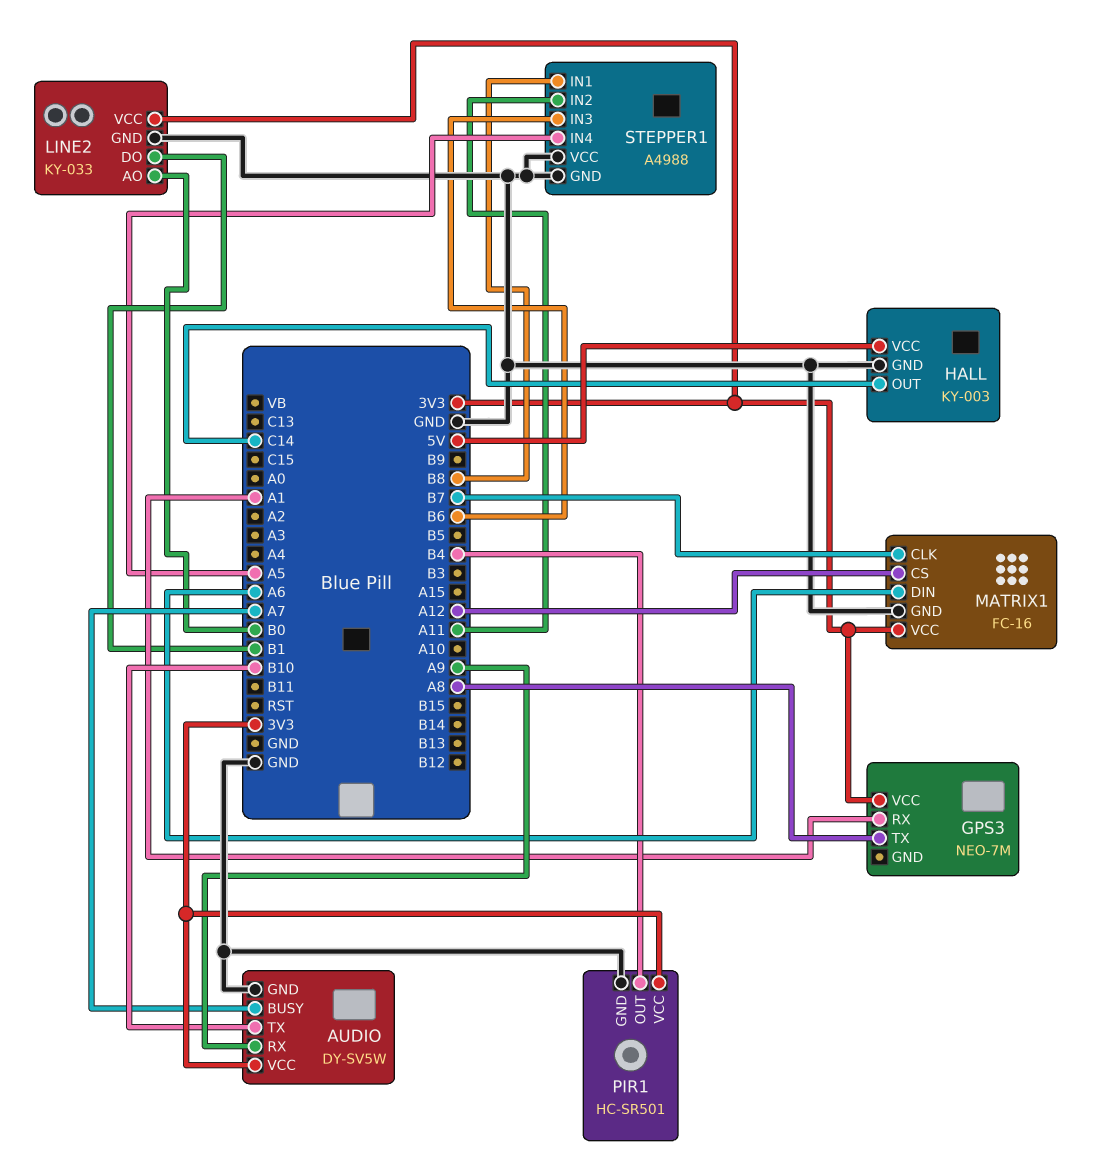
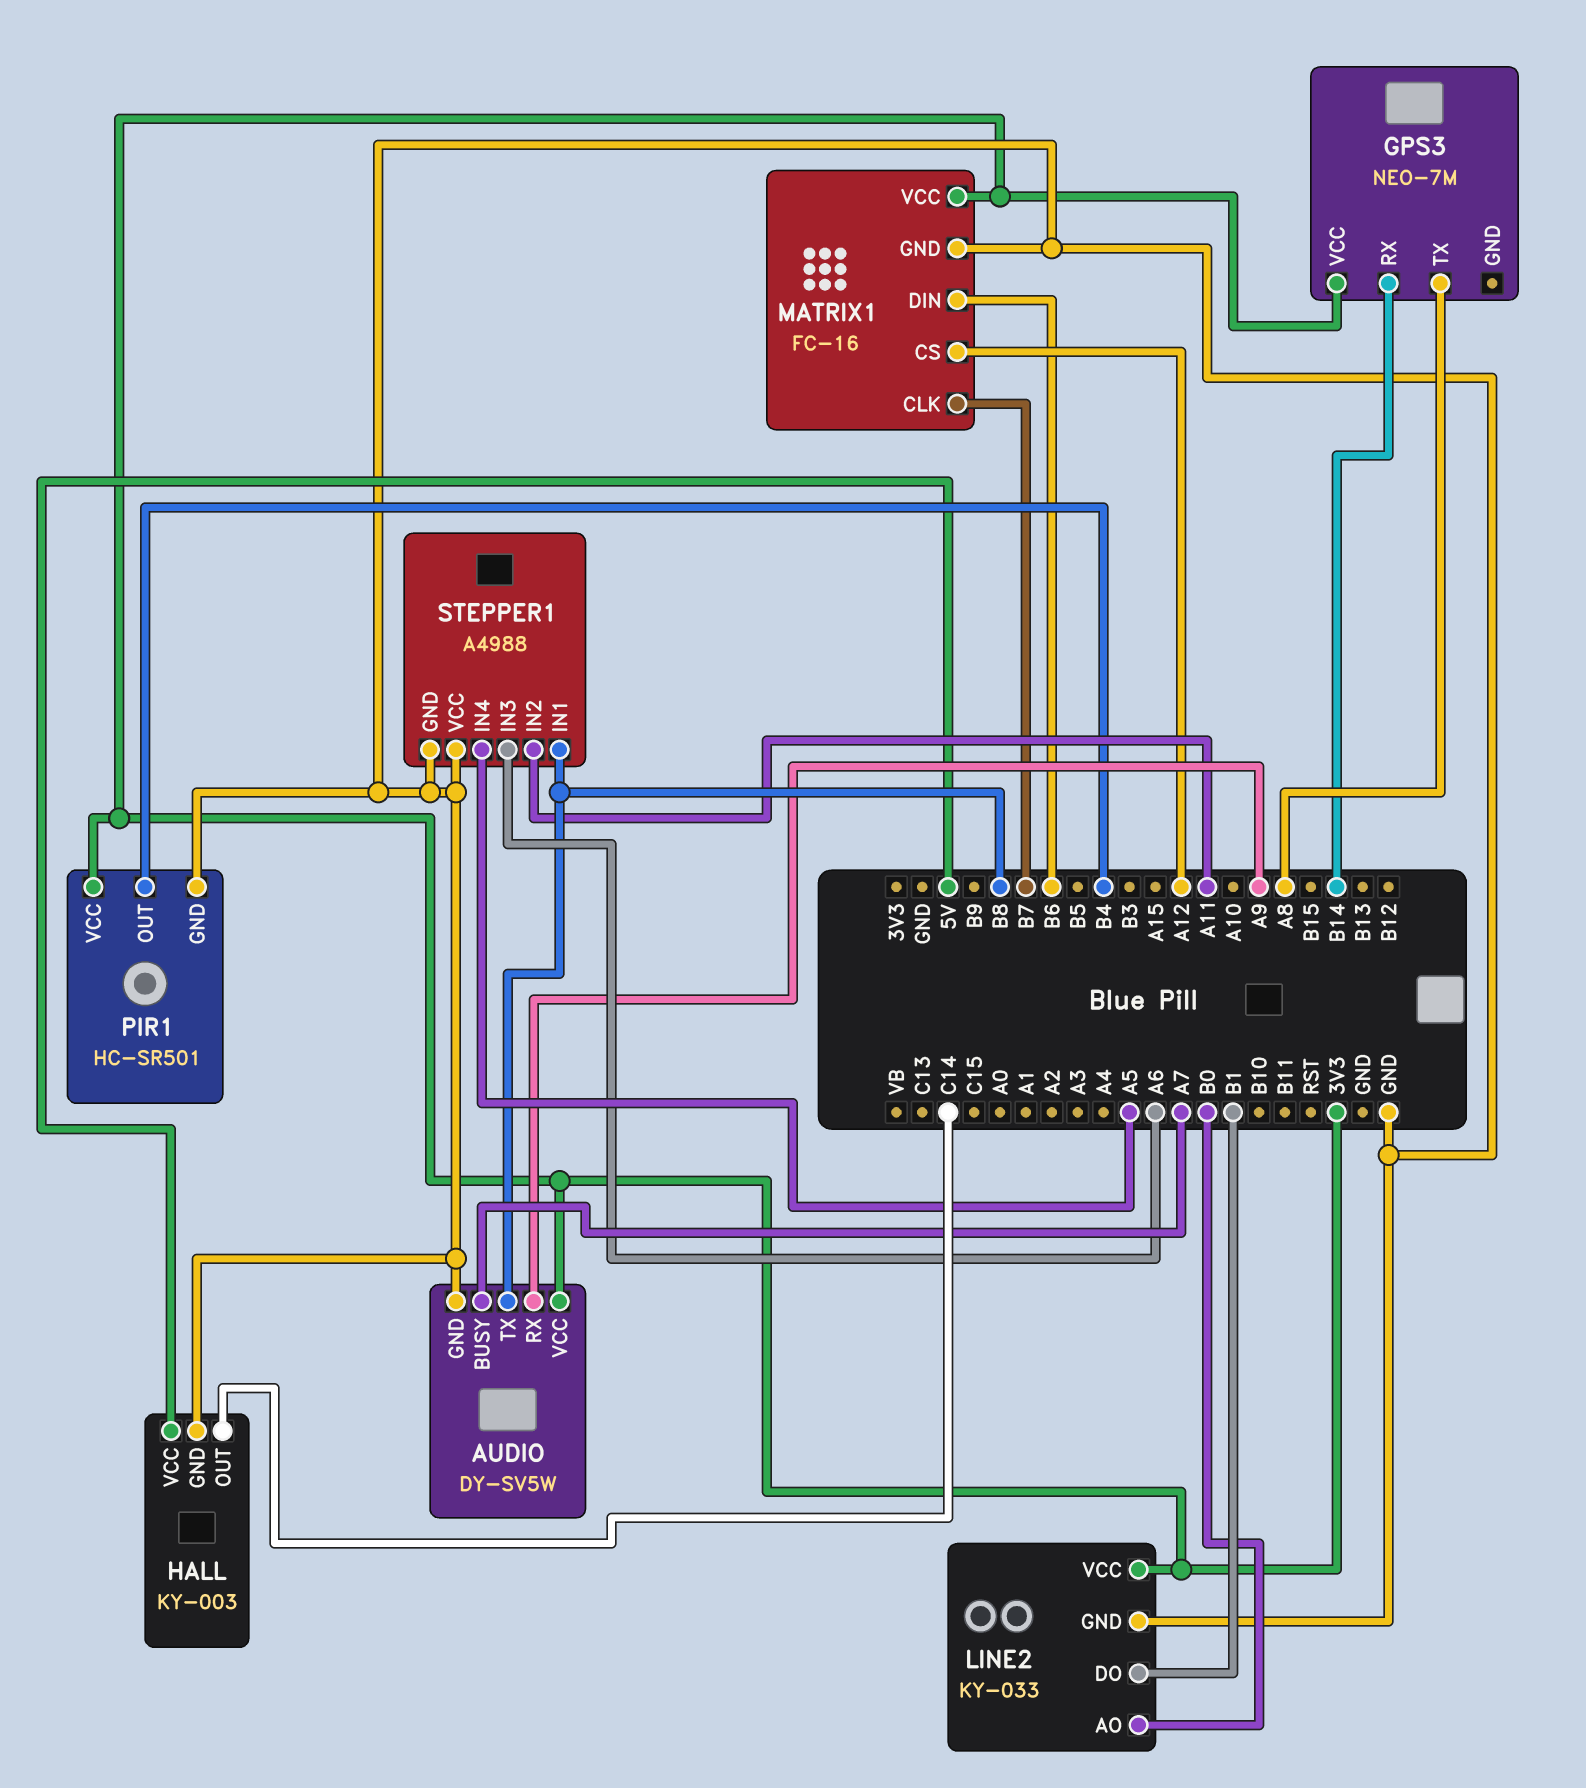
AUDIO pin TX: B10 -> B8
GPS3 pin RX: A1 -> B14
MATRIX1 pin DIN: A6 -> B6
STEPPER1 pin IN3: B6 -> A6

